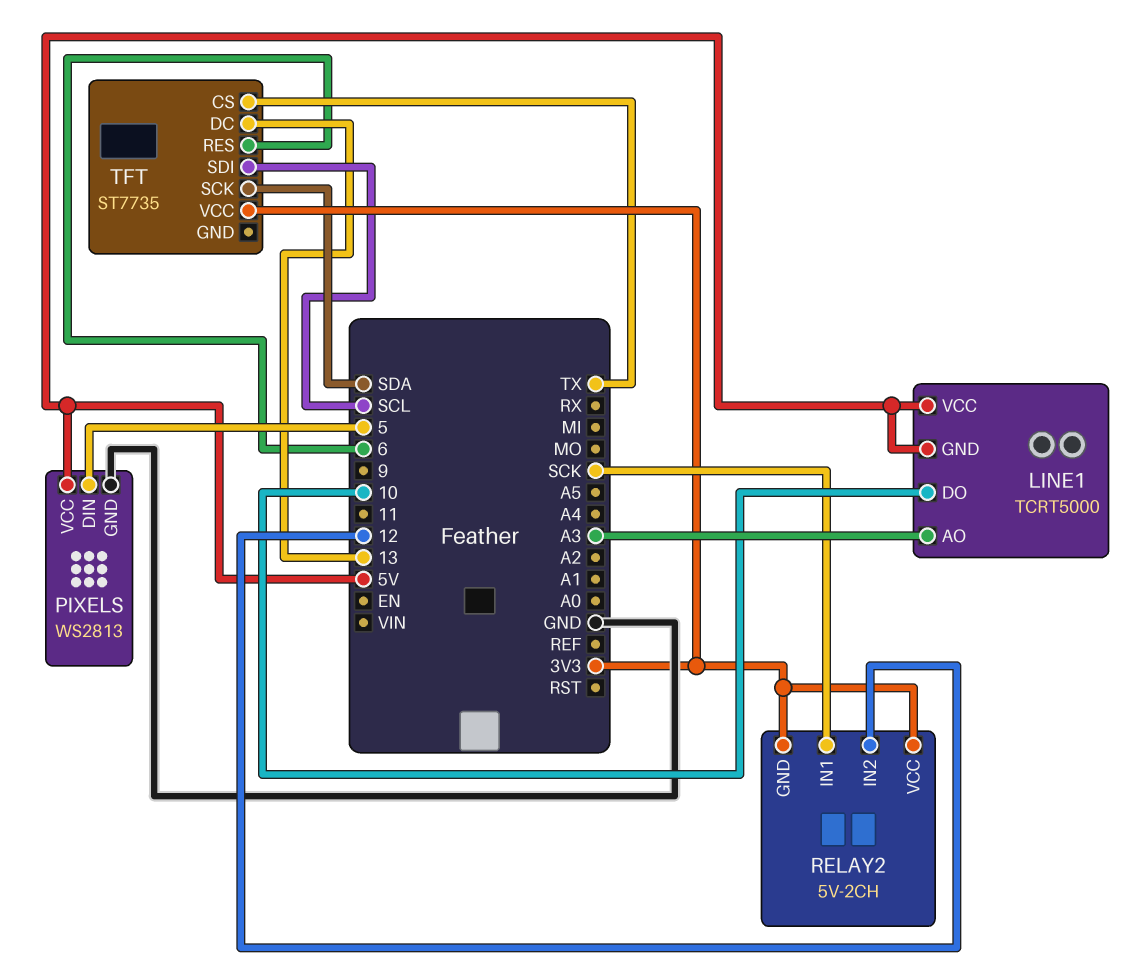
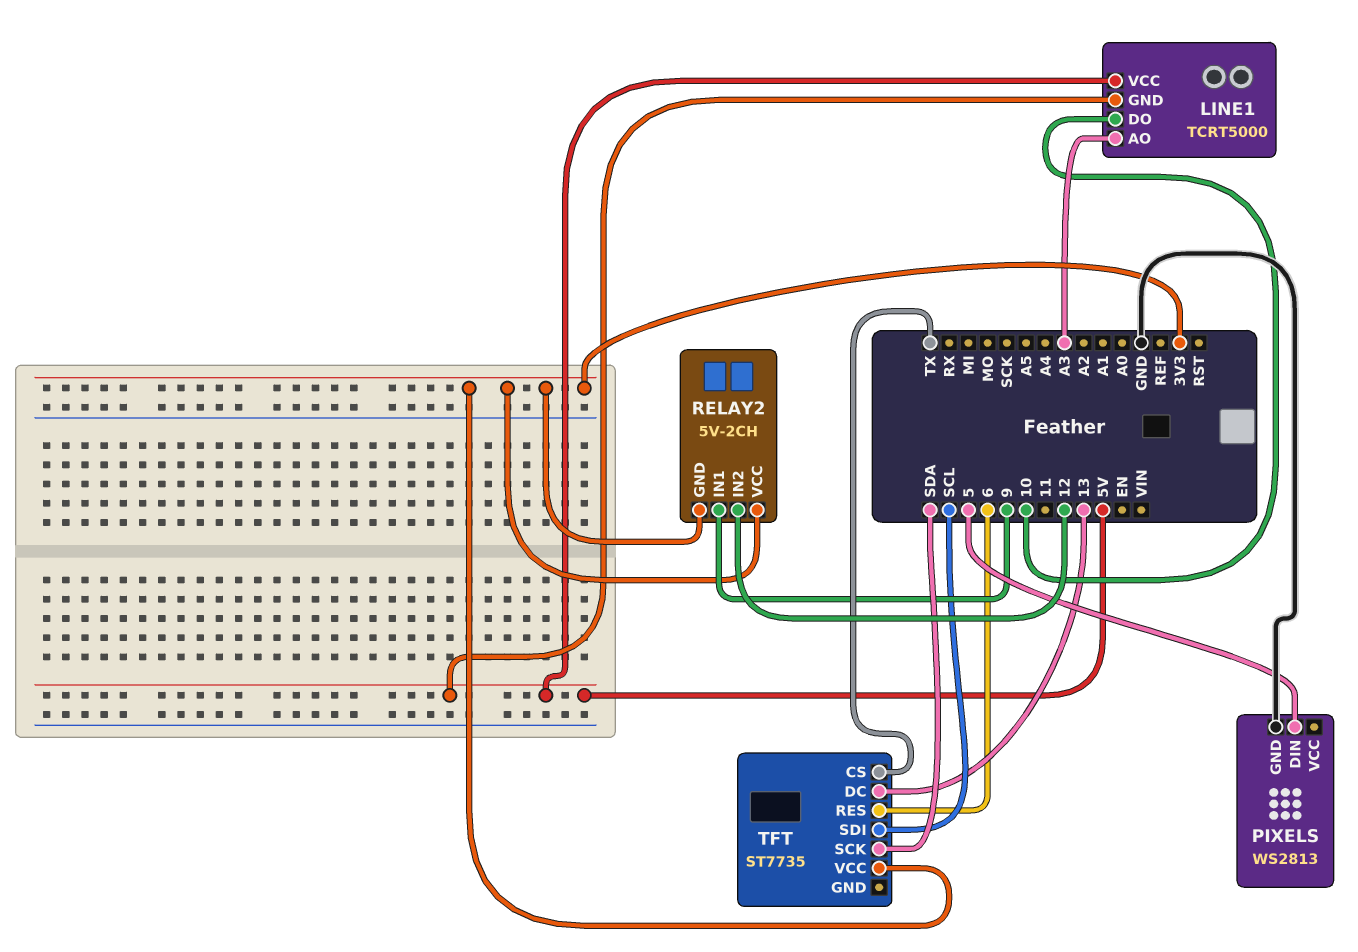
PIXELS pin VCC: 5V -> none
RELAY2 pin IN1: SCK -> 9

